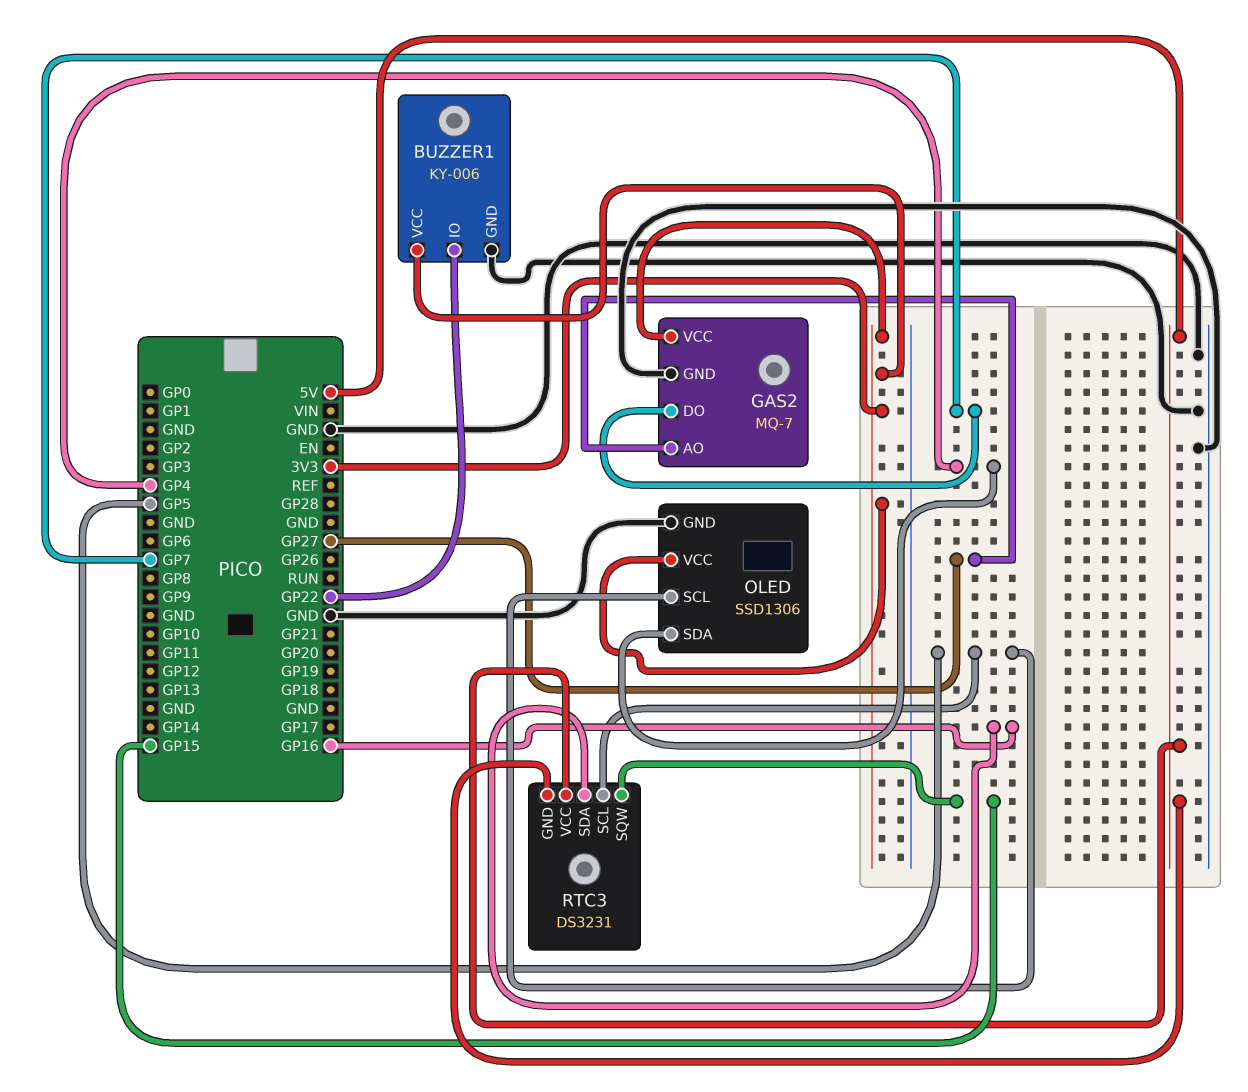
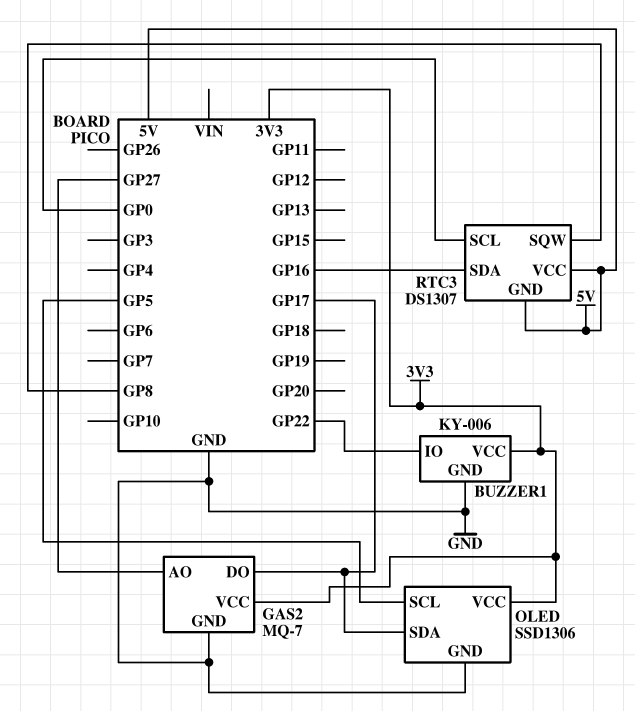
GAS2 pin DO: GP7 -> GP17
OLED pin SDA: GP4 -> GP17
RTC3: DS3231 -> DS1307
RTC3 pin SCL: GP5 -> GP0
RTC3 pin SQW: GP15 -> GP8

